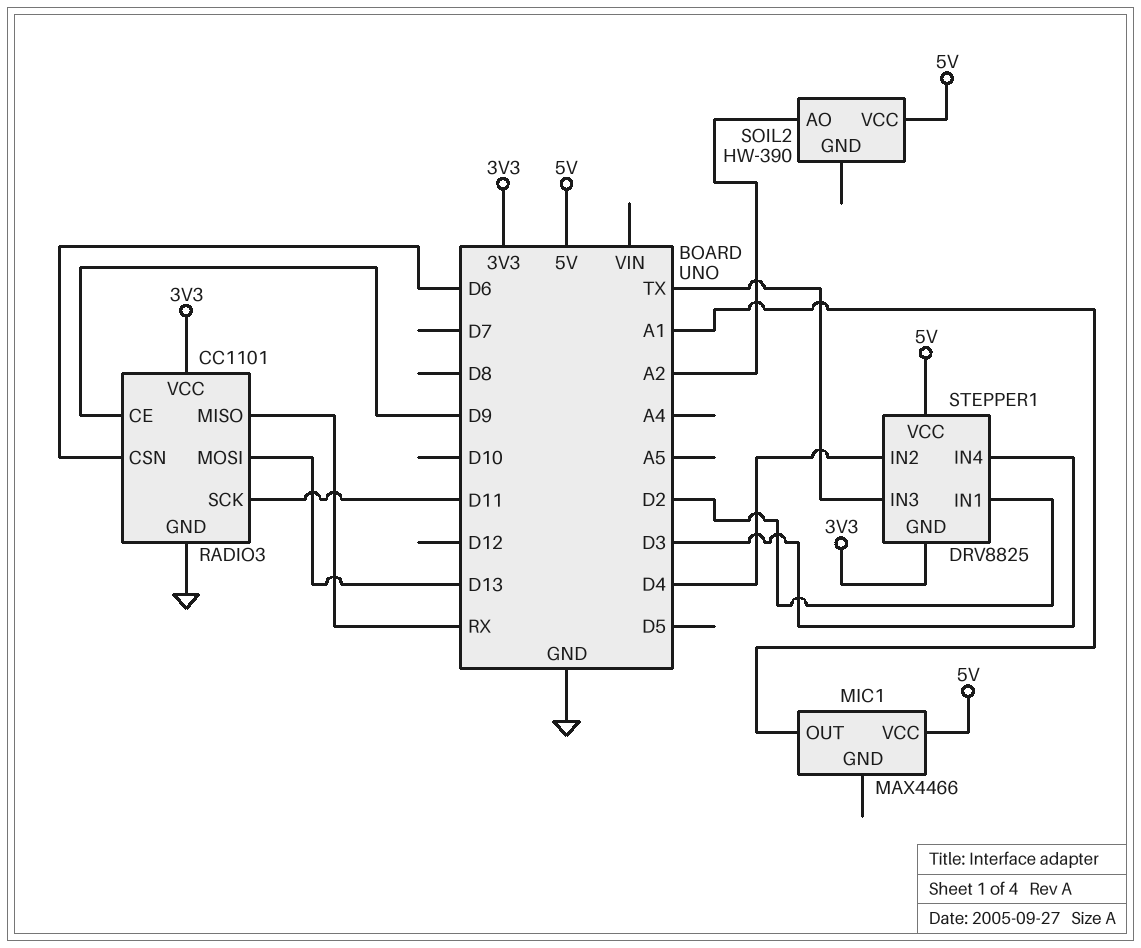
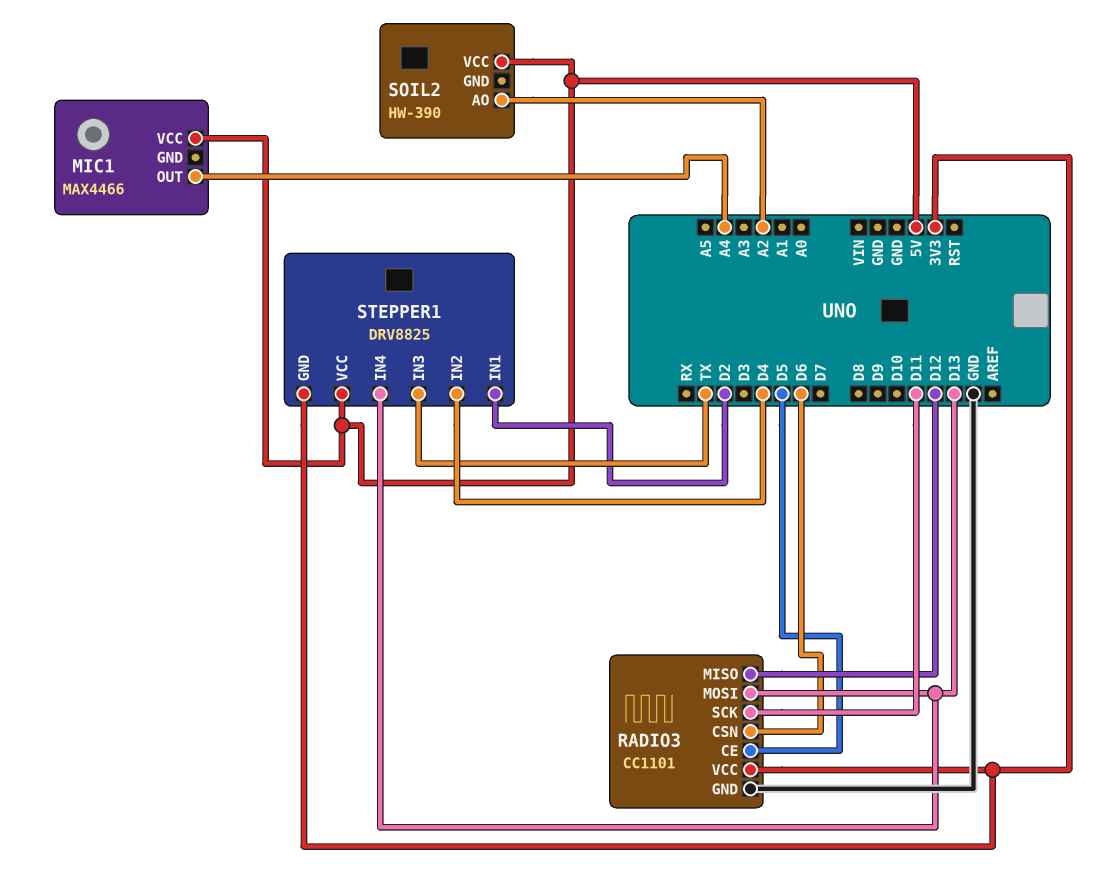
MIC1 pin OUT: A1 -> A4
RADIO3 pin CE: D9 -> D5
RADIO3 pin MISO: RX -> D12
STEPPER1 pin IN4: D3 -> D13

